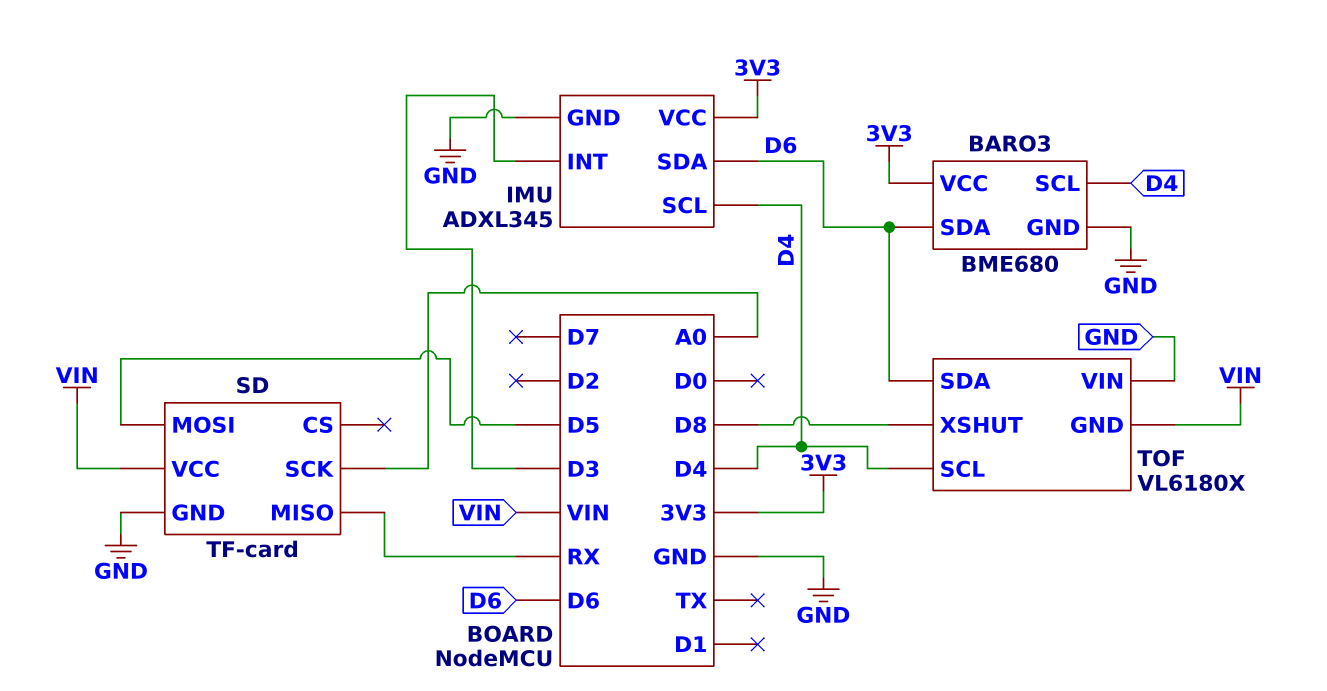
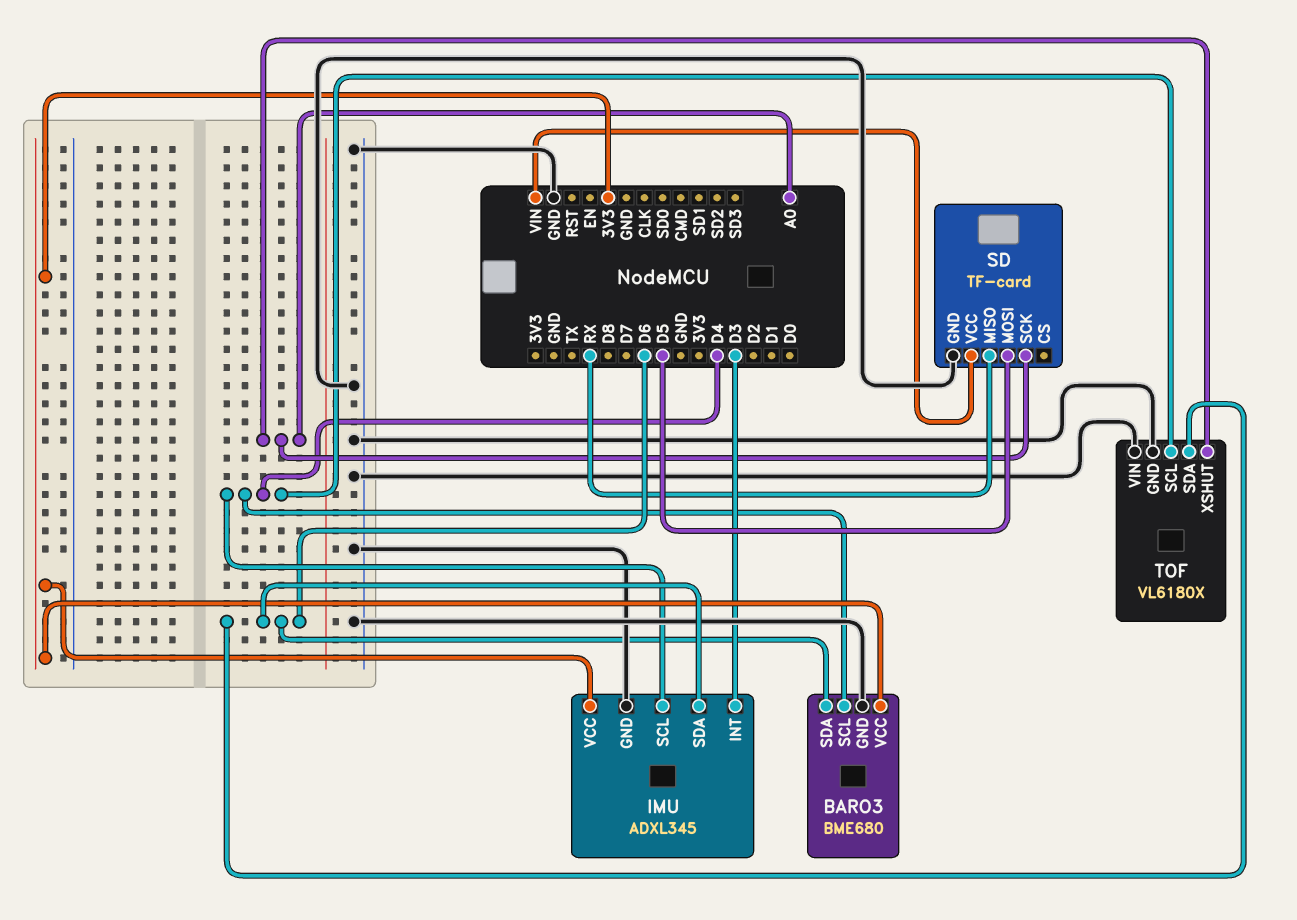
TOF pin GND: VIN -> GND
TOF pin XSHUT: D8 -> A0

